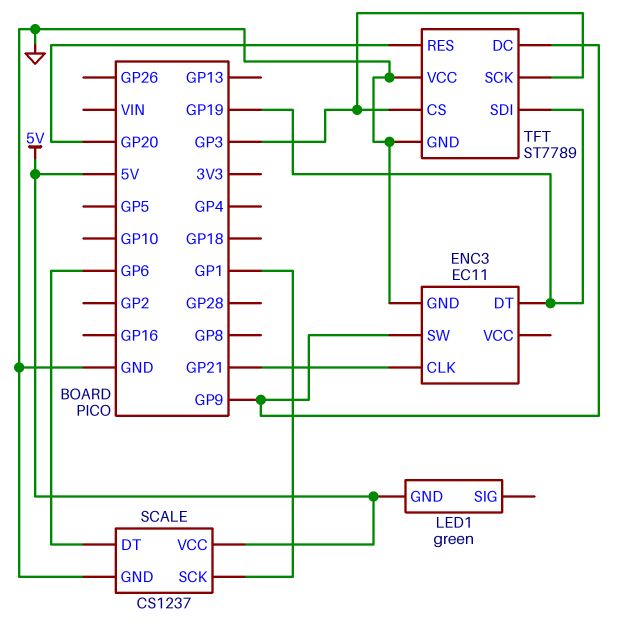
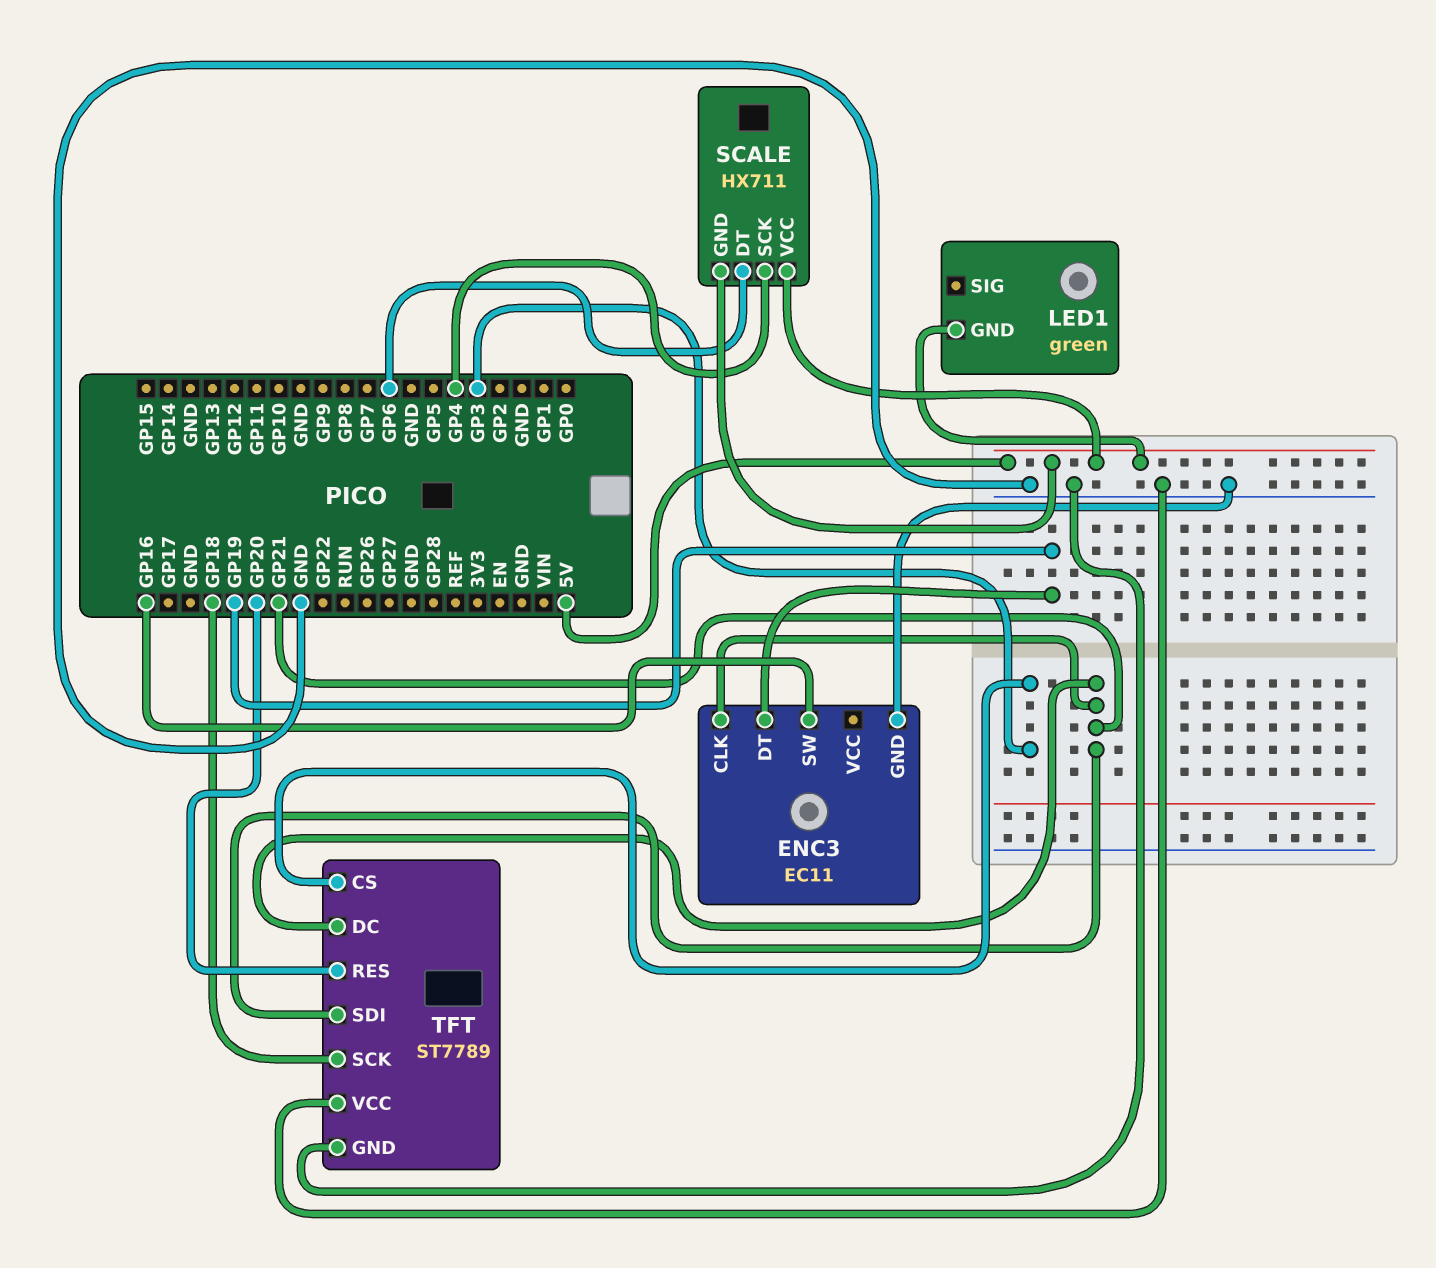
ENC3 pin SW: GP9 -> GP16
SCALE: CS1237 -> HX711
SCALE pin GND: GND -> 5V
SCALE pin SCK: GP1 -> GP4
TFT pin DC: GP9 -> GP21
TFT pin SCK: GP3 -> GP18
TFT pin SDI: GP19 -> GP21

